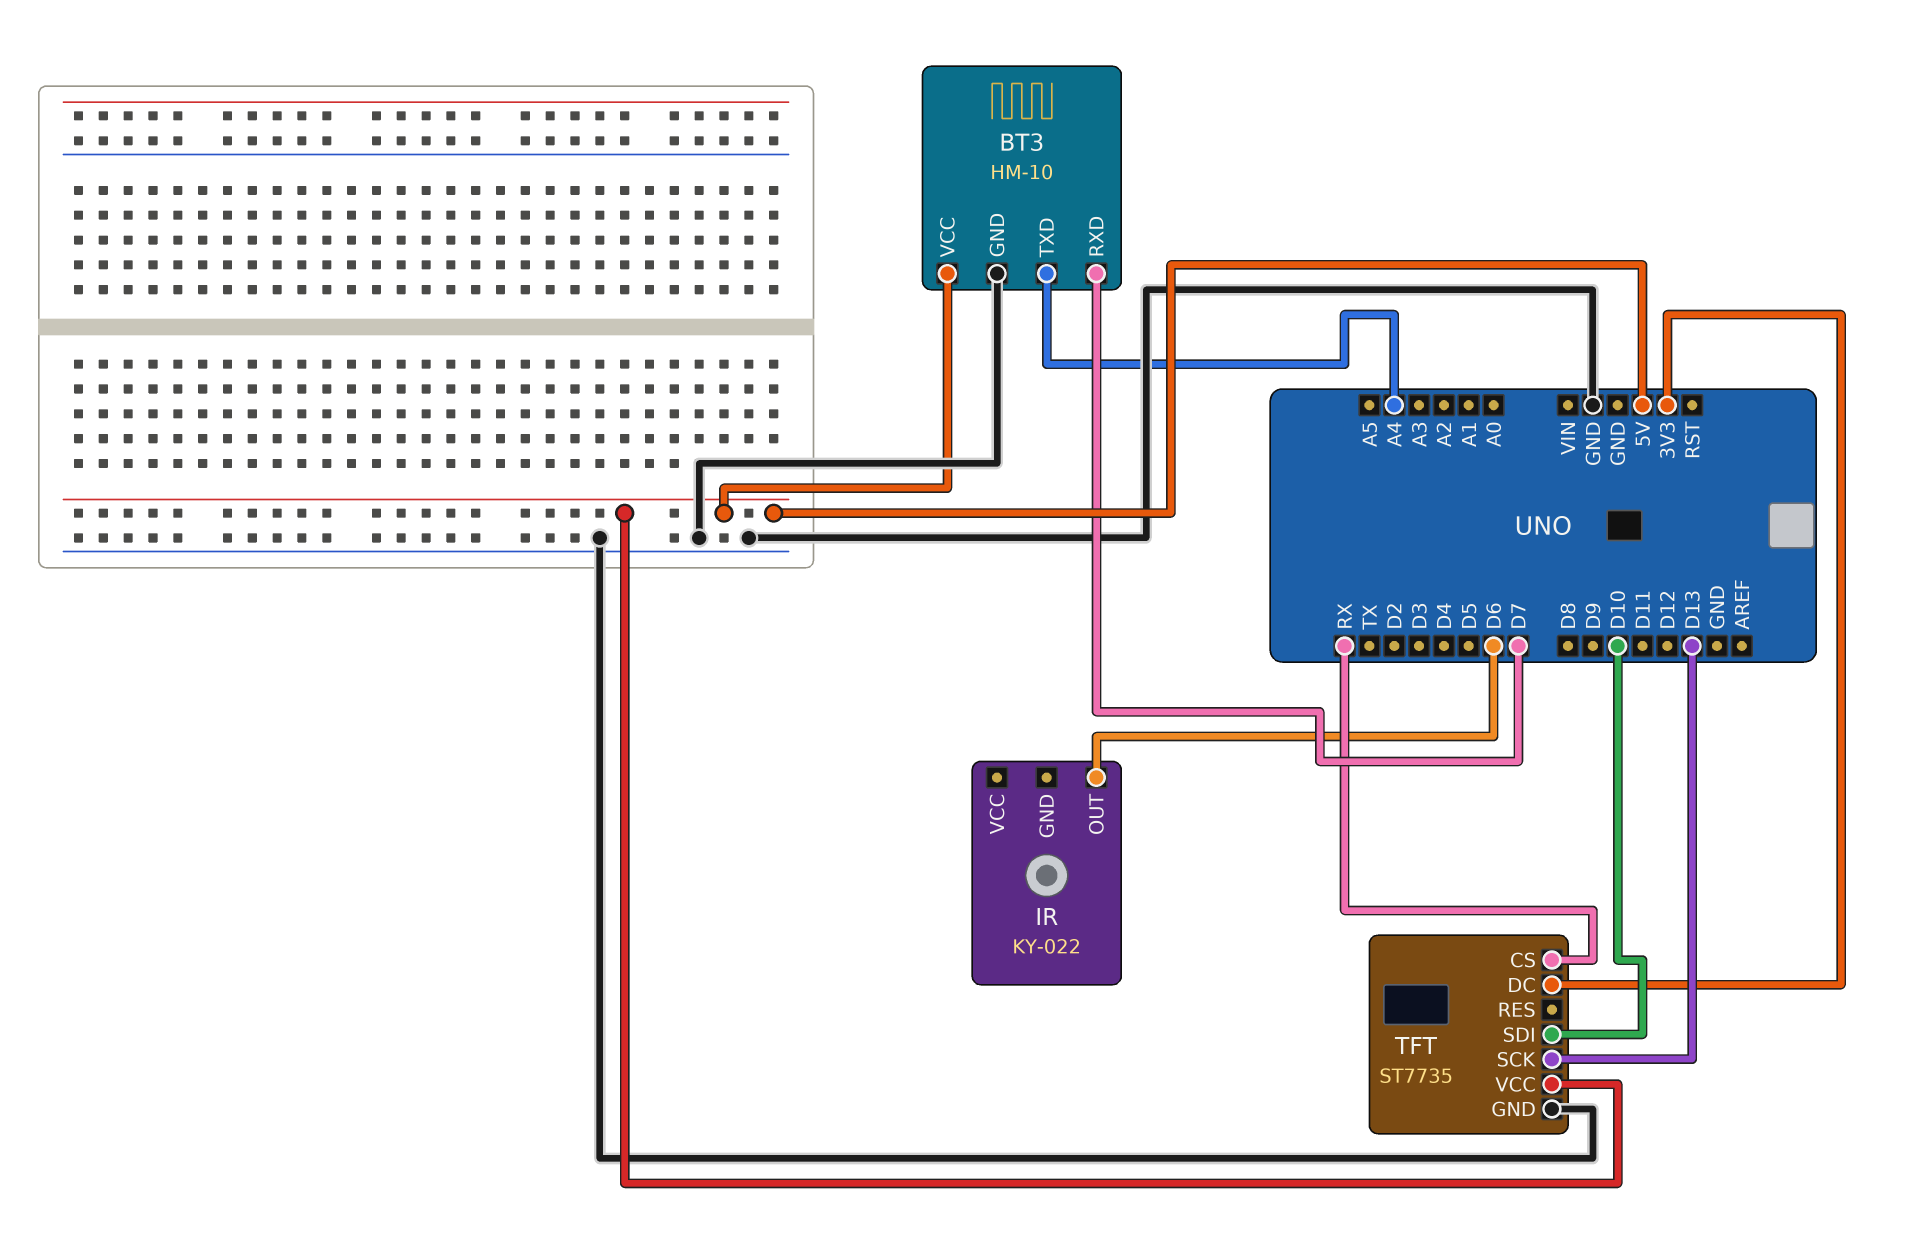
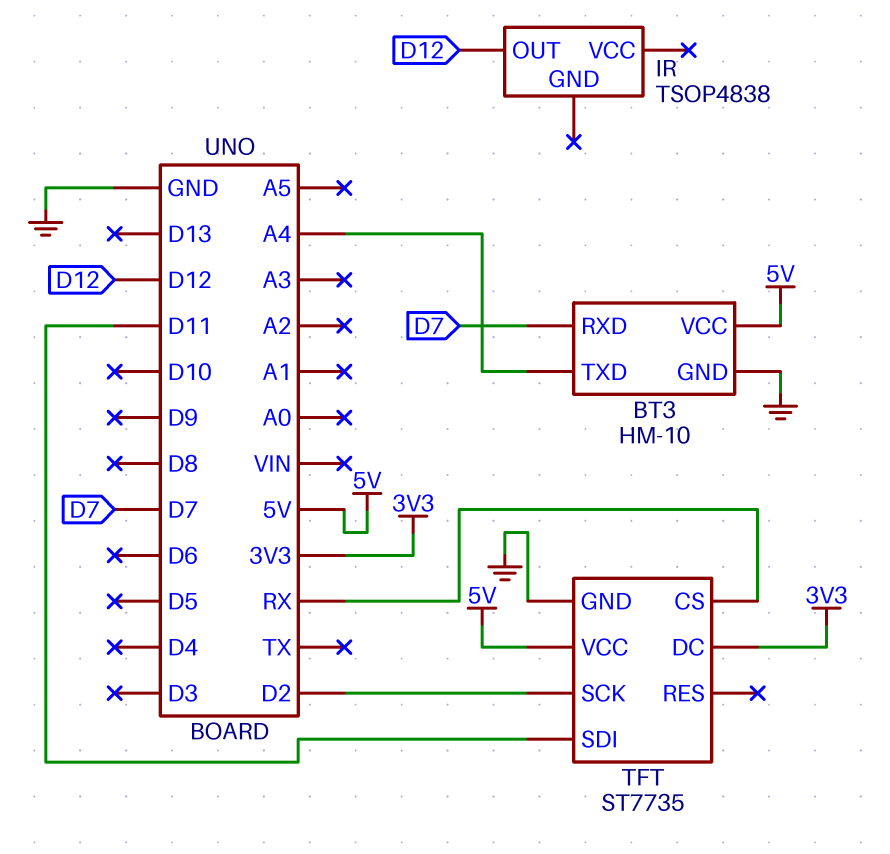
IR: KY-022 -> TSOP4838
IR pin OUT: D6 -> D12
TFT pin SCK: D13 -> D2
TFT pin SDI: D10 -> D11

